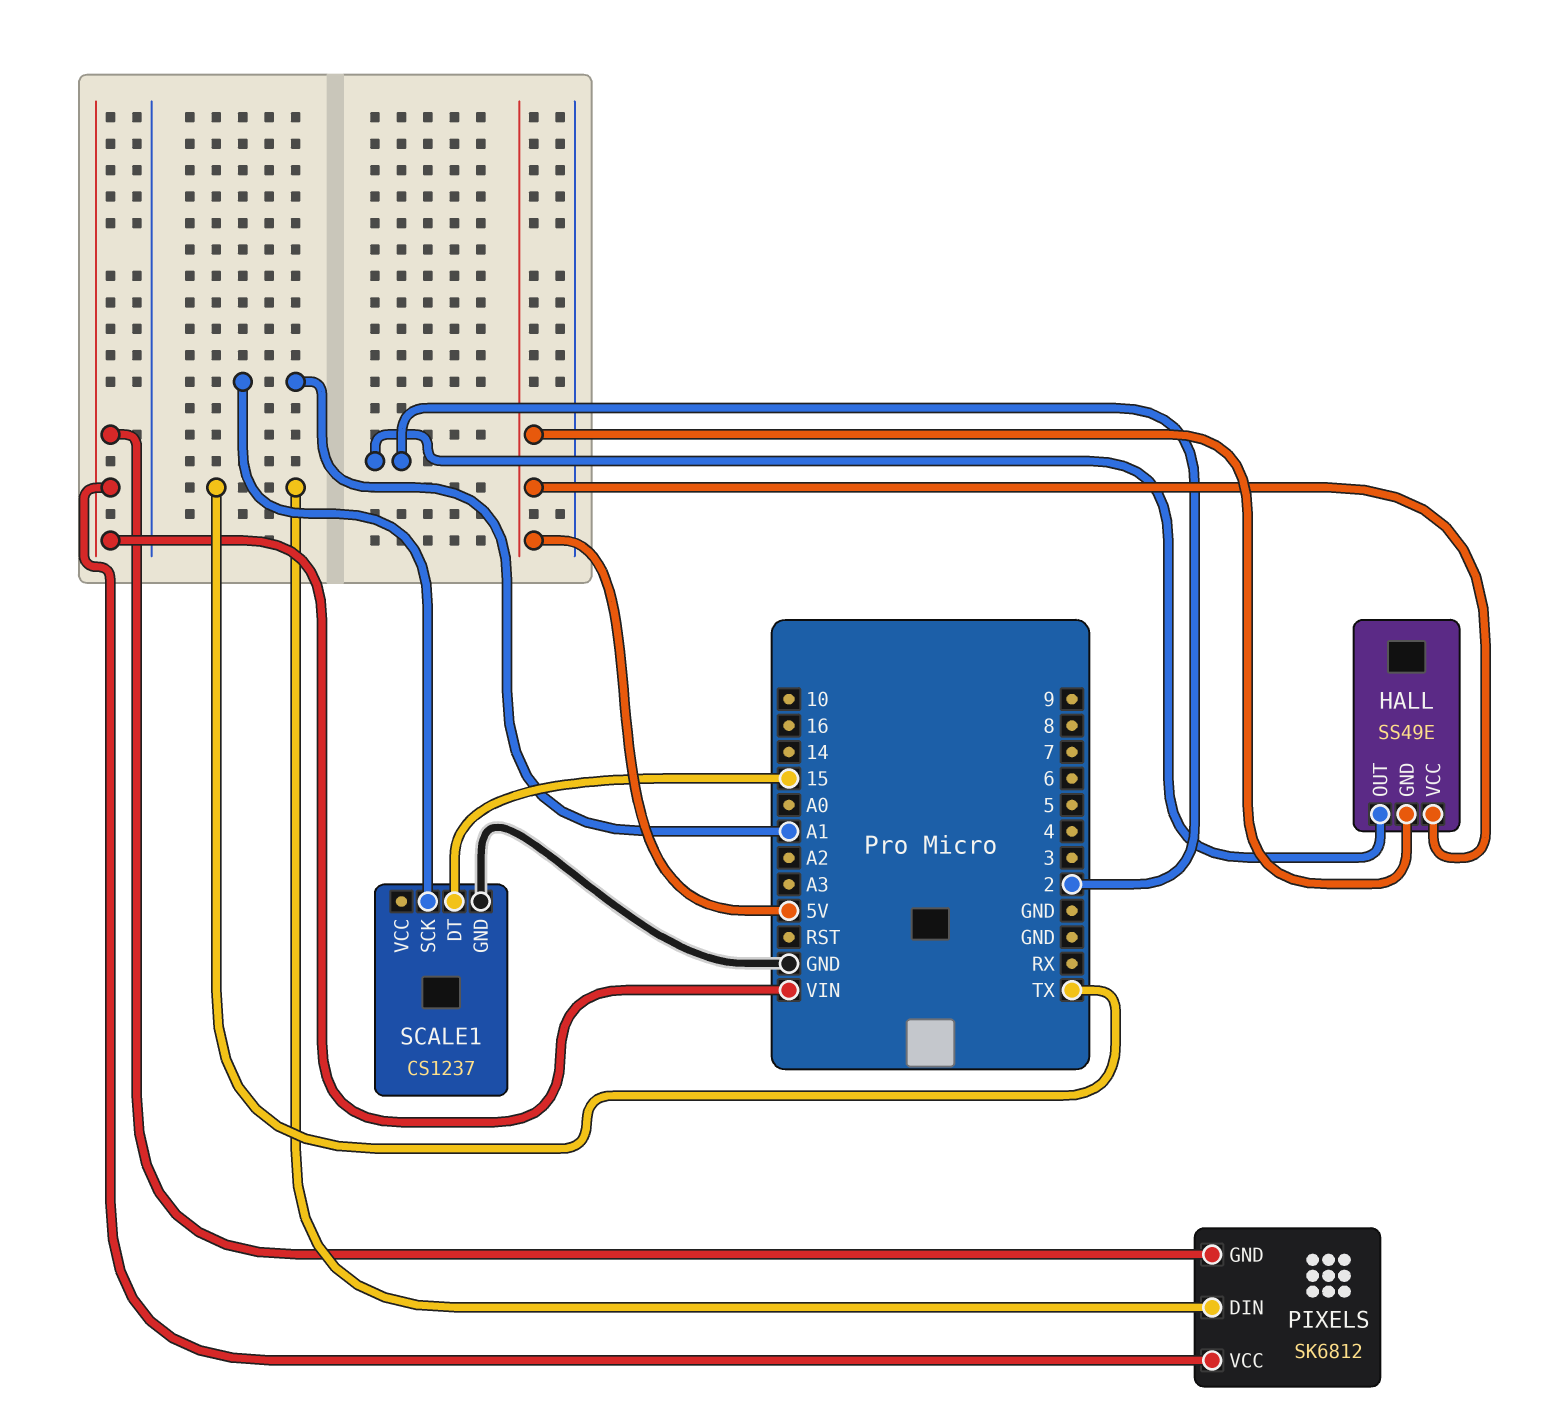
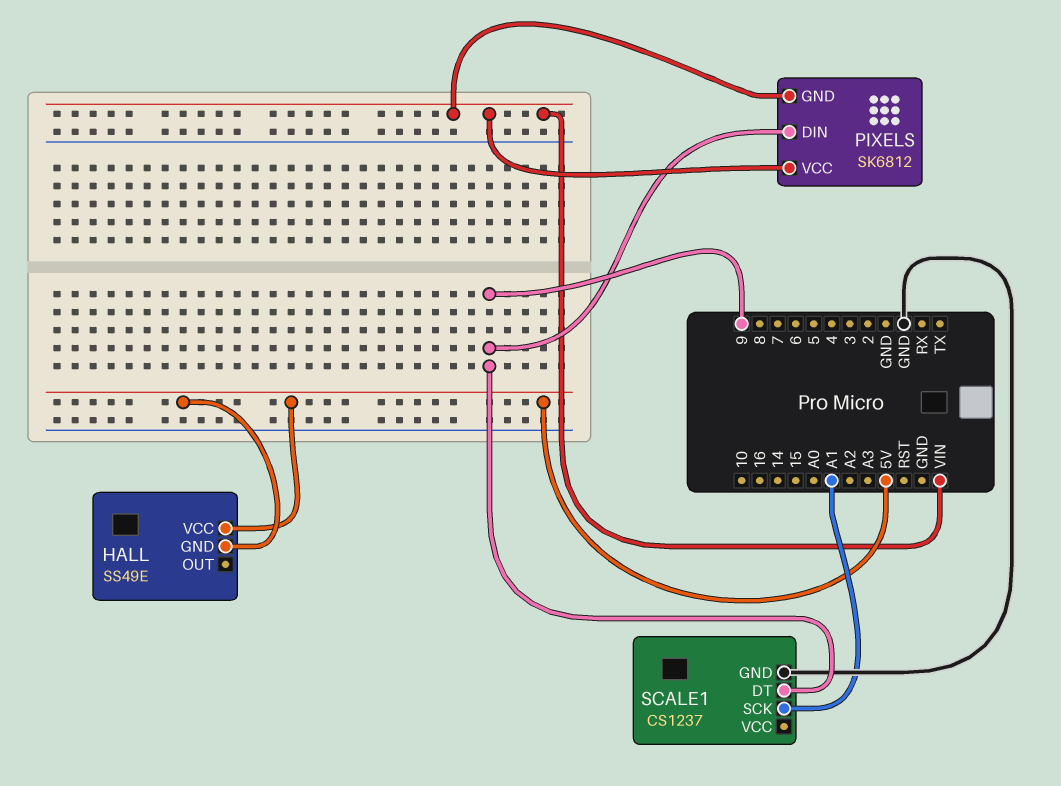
HALL pin OUT: 2 -> none
PIXELS pin DIN: TX -> 9
SCALE1 pin DT: 15 -> 9

